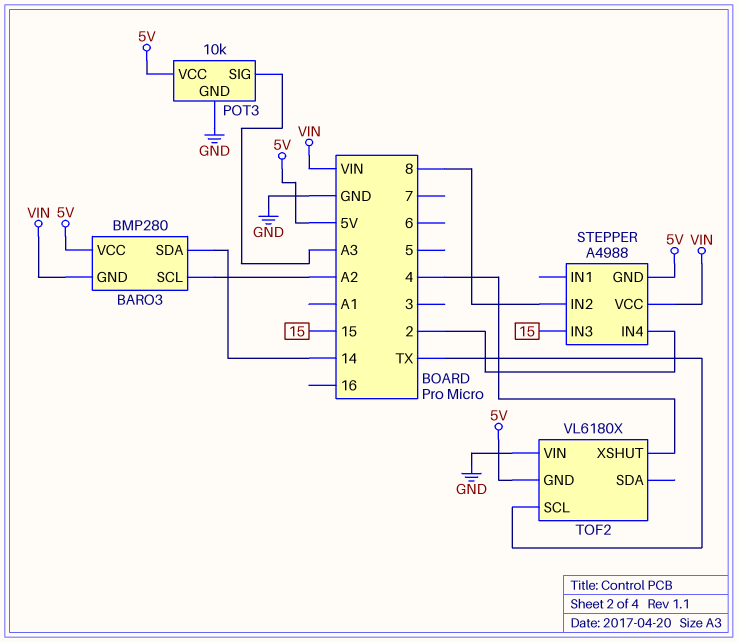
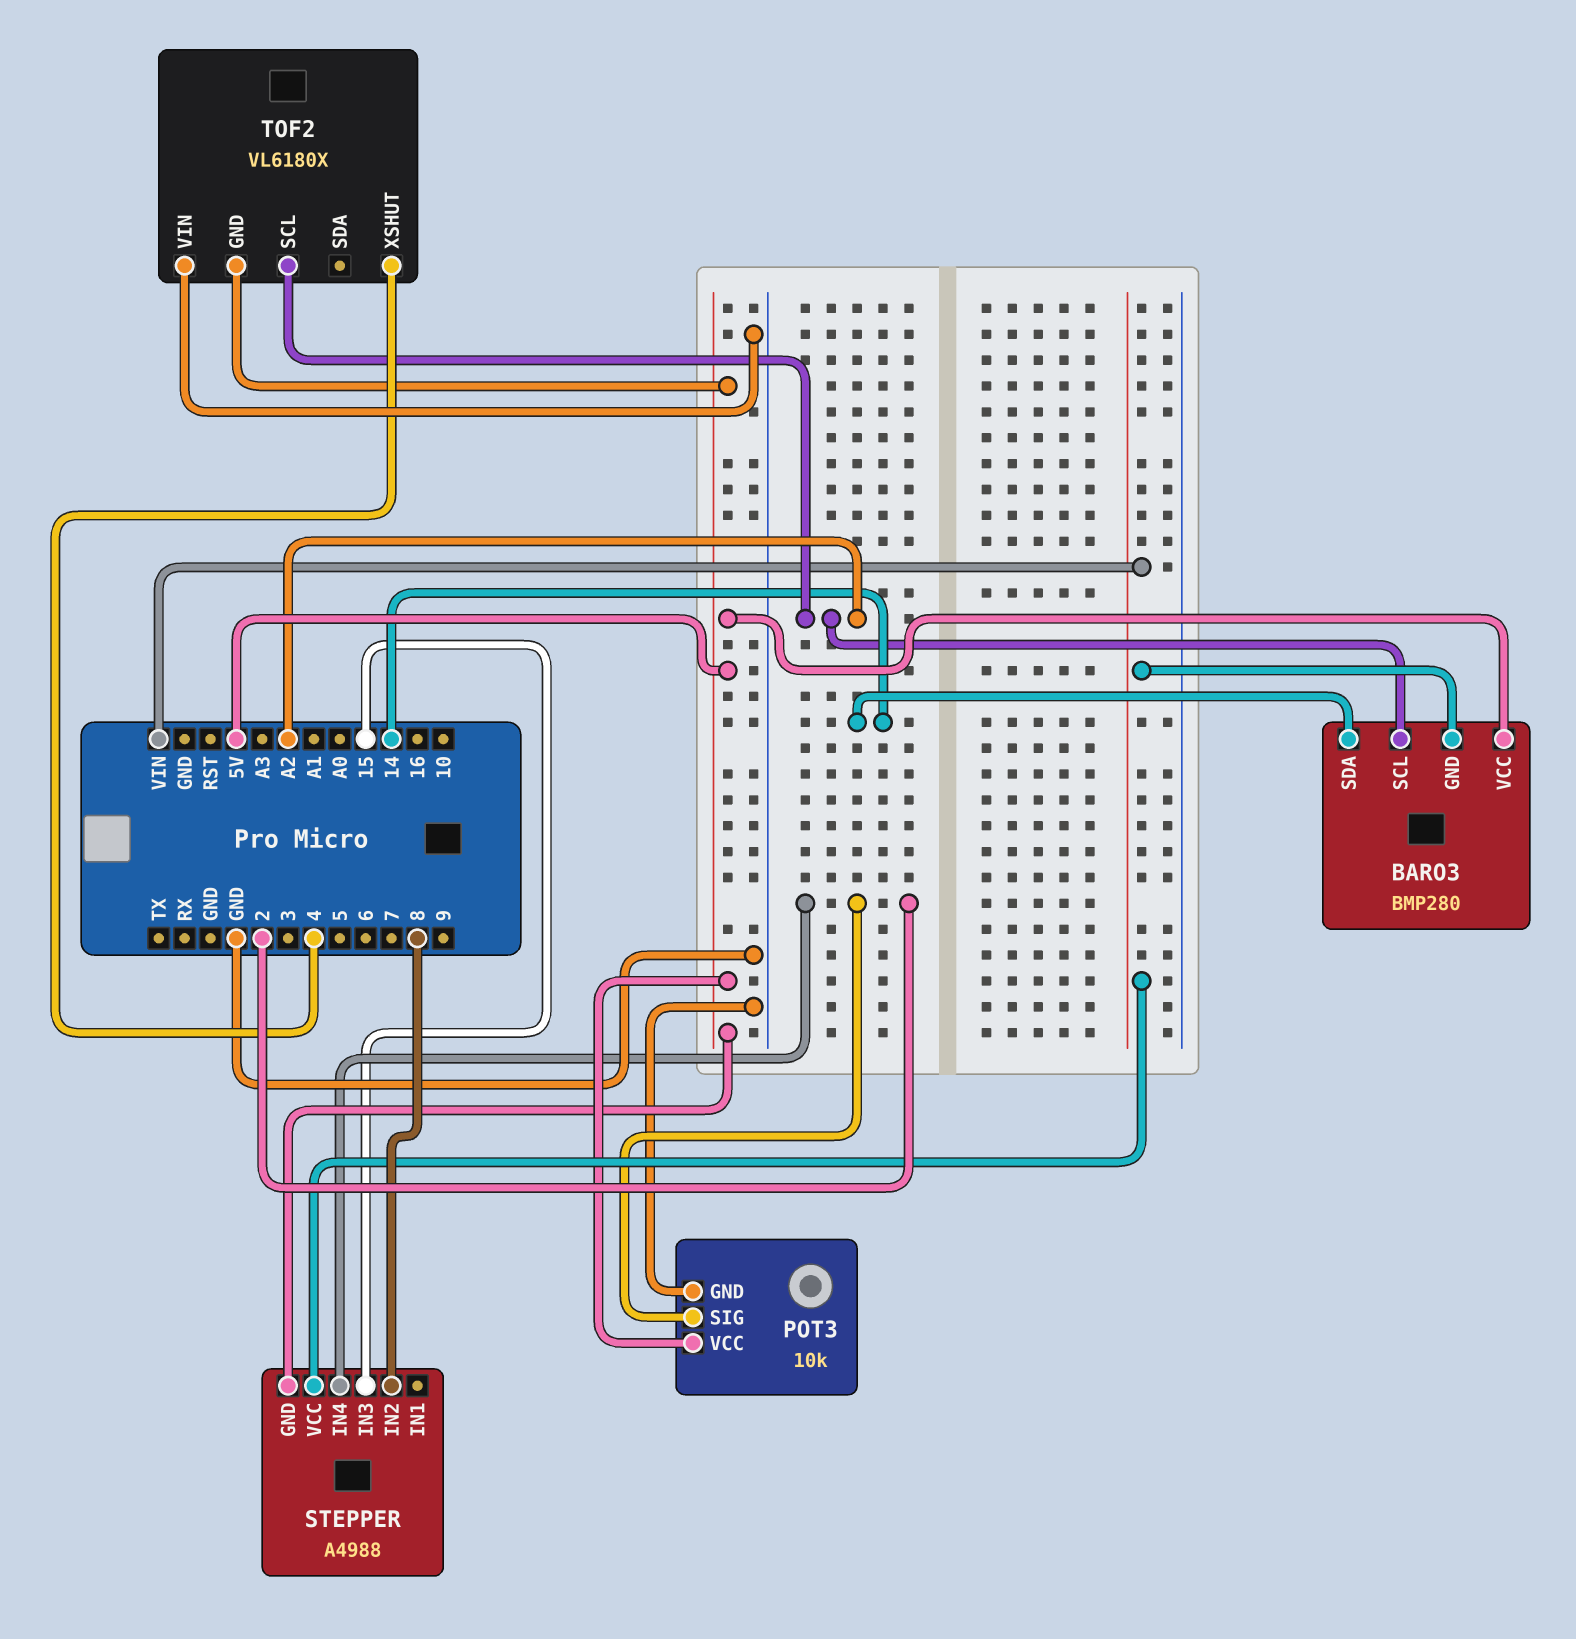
POT3 pin SIG: A3 -> 2
TOF2 pin SCL: TX -> A2

